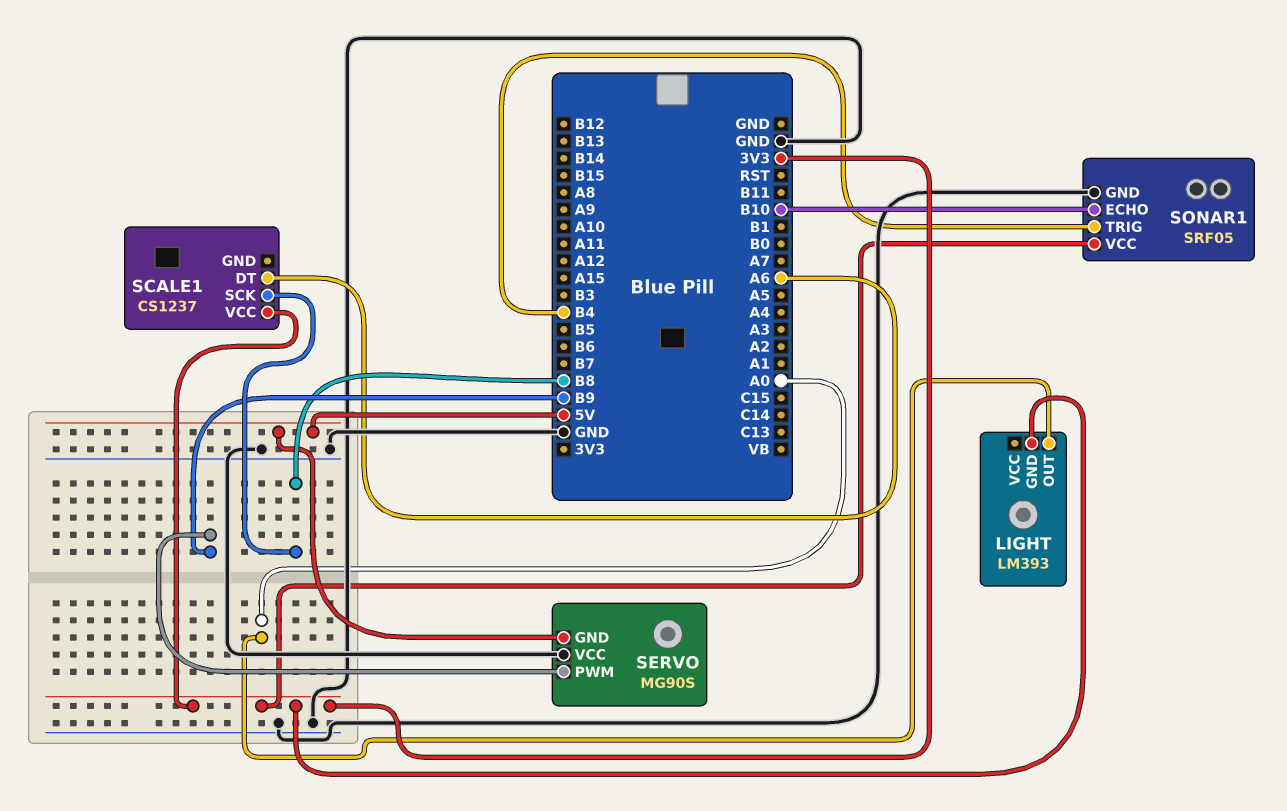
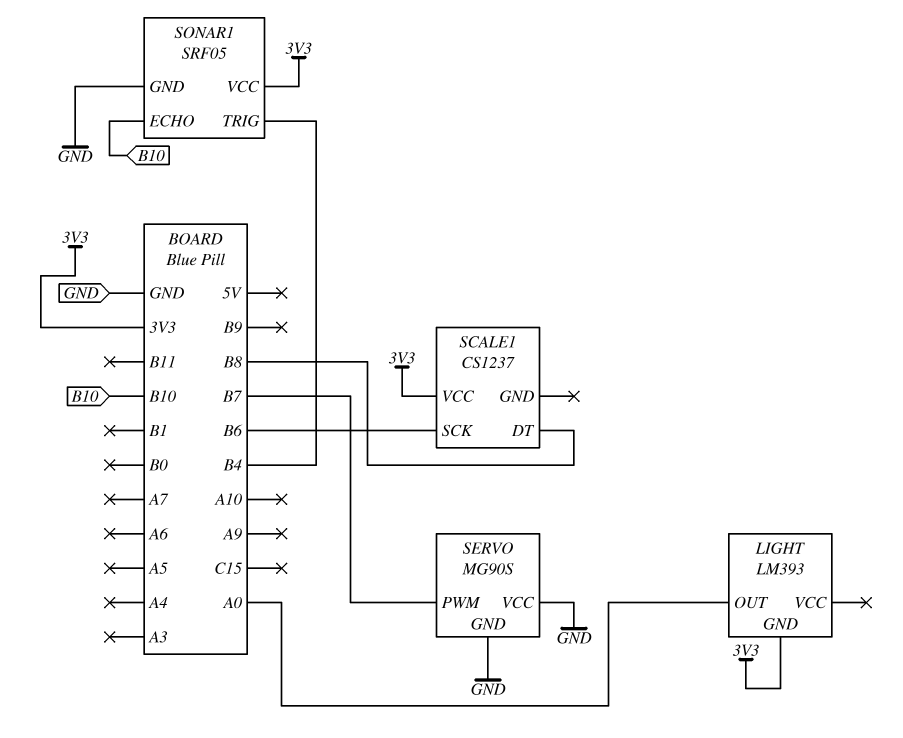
SCALE1 pin DT: A6 -> B8
SCALE1 pin SCK: B8 -> B6
SERVO pin GND: 5V -> GND
SERVO pin PWM: B9 -> B7

